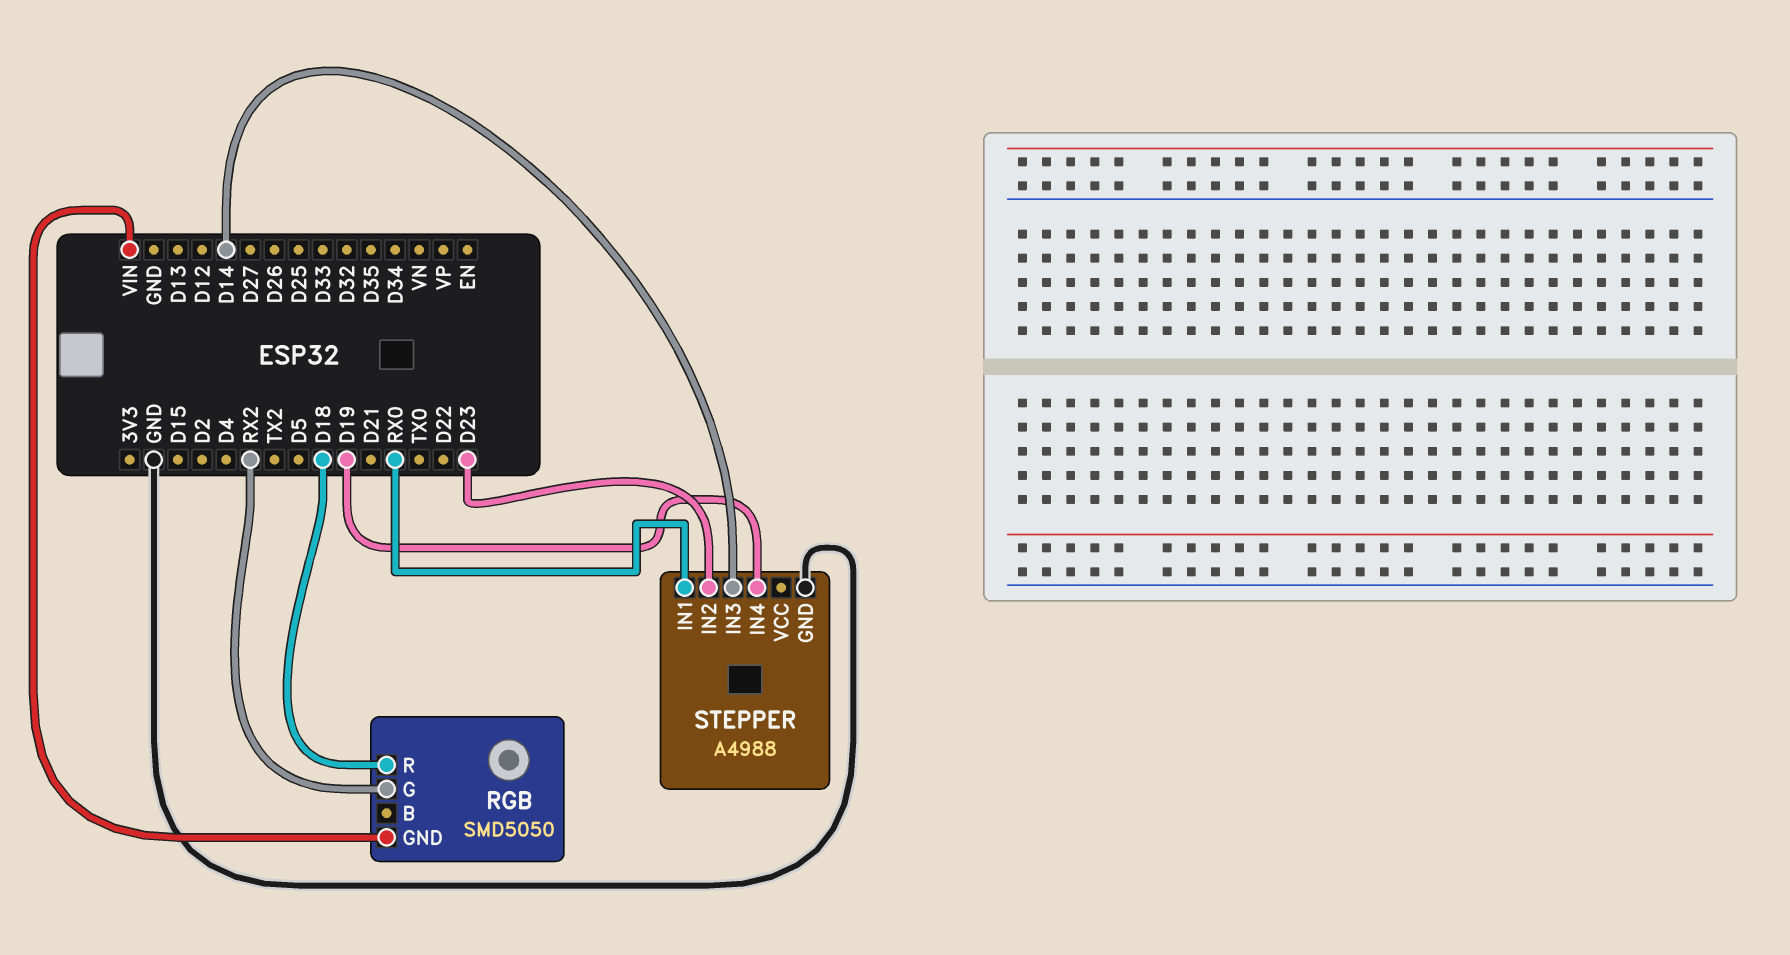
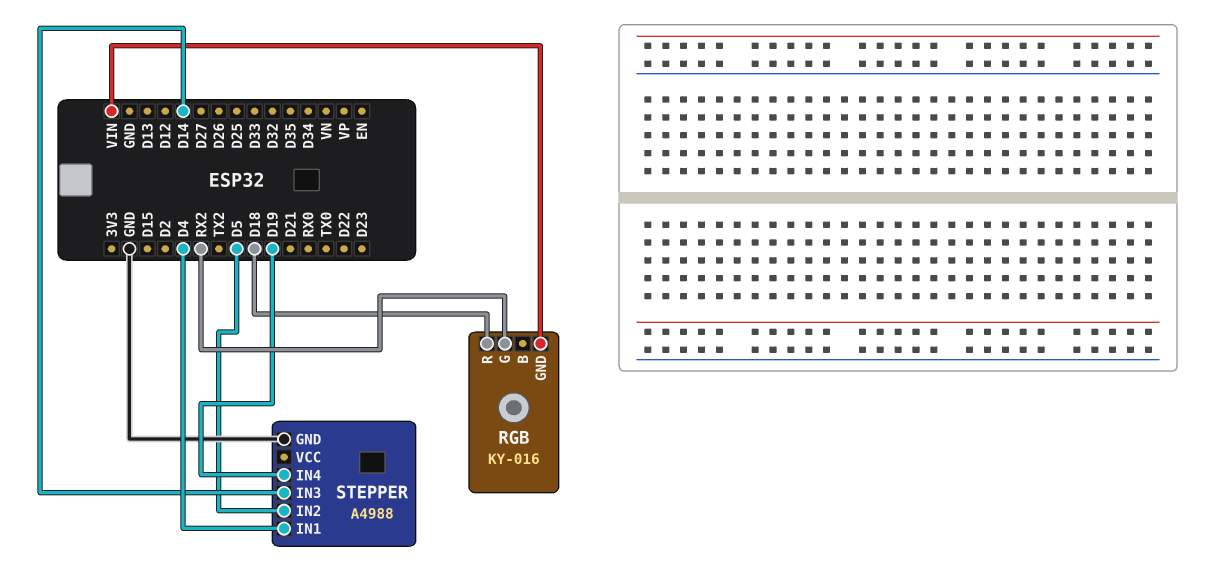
RGB: SMD5050 -> KY-016
STEPPER pin IN1: RX0 -> D4
STEPPER pin IN2: D23 -> D5

